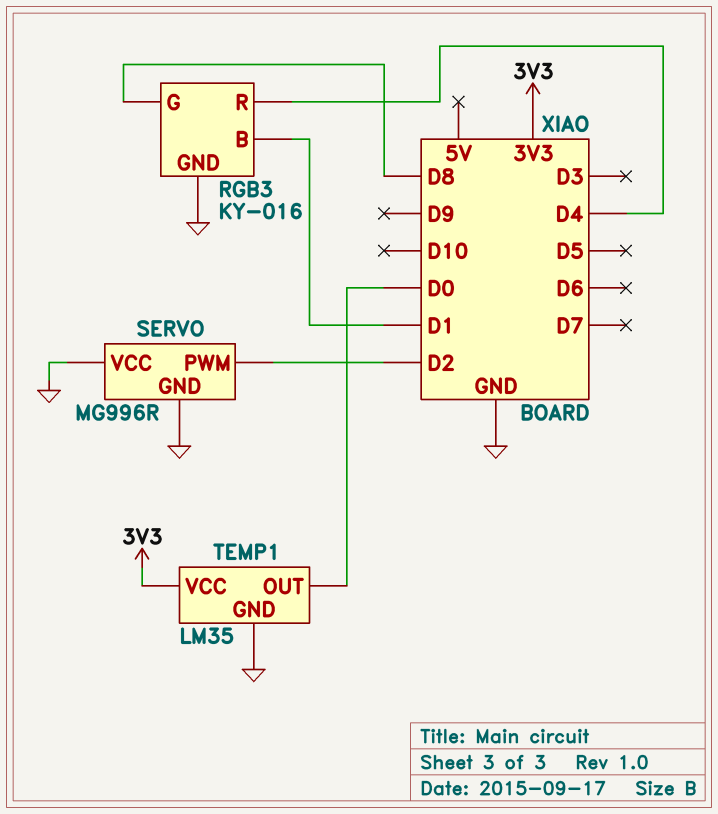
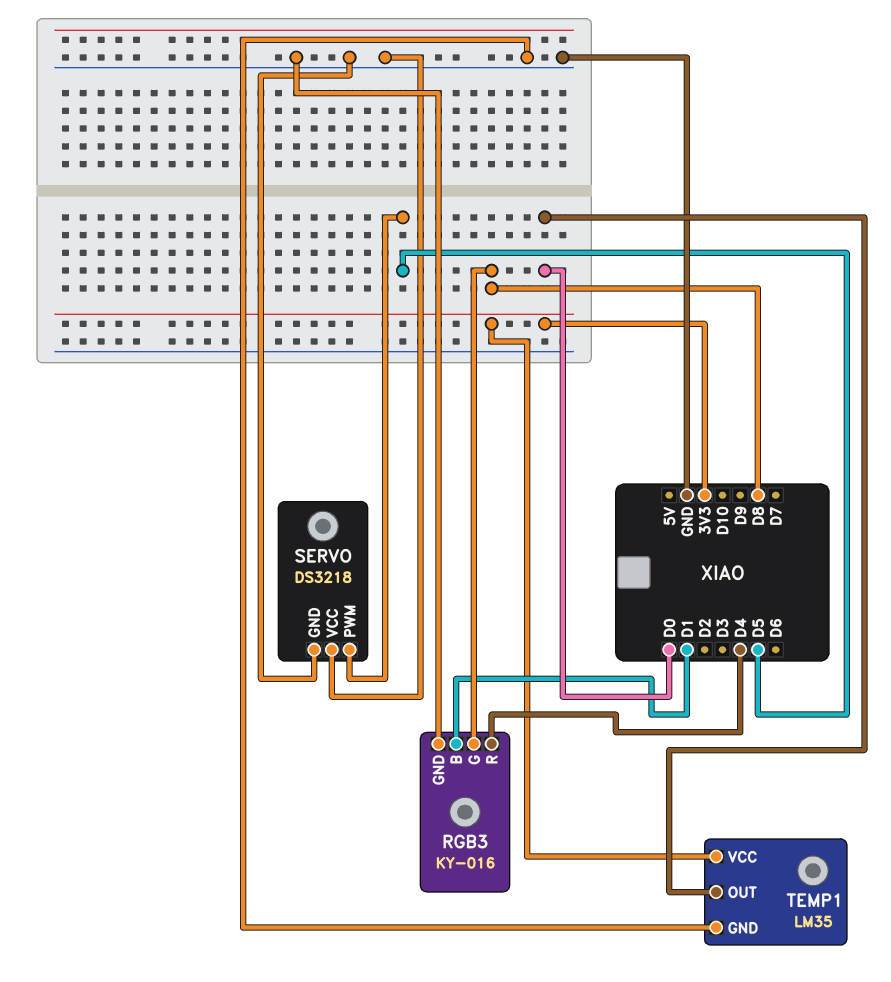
SERVO: MG996R -> DS3218
SERVO pin PWM: D2 -> D5

